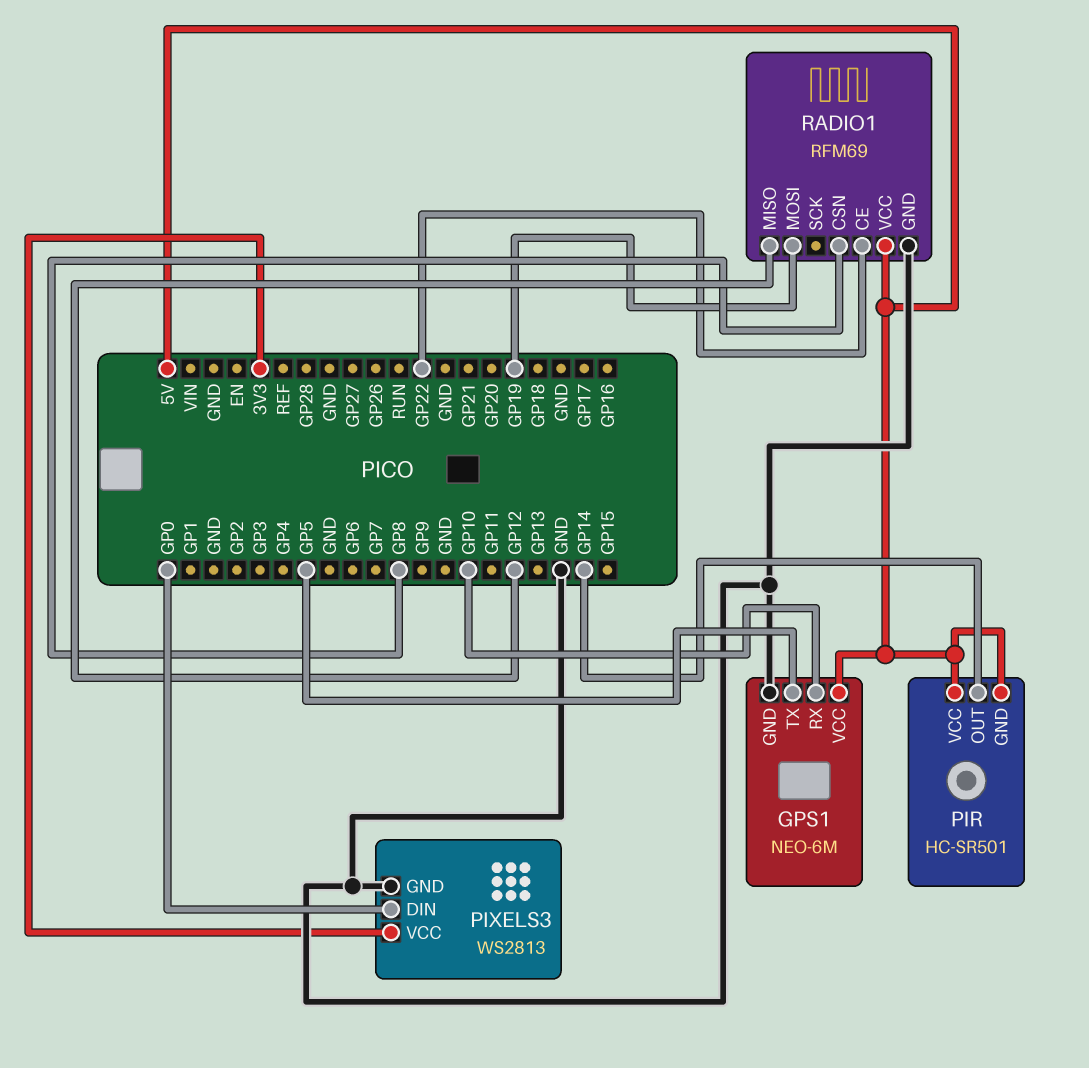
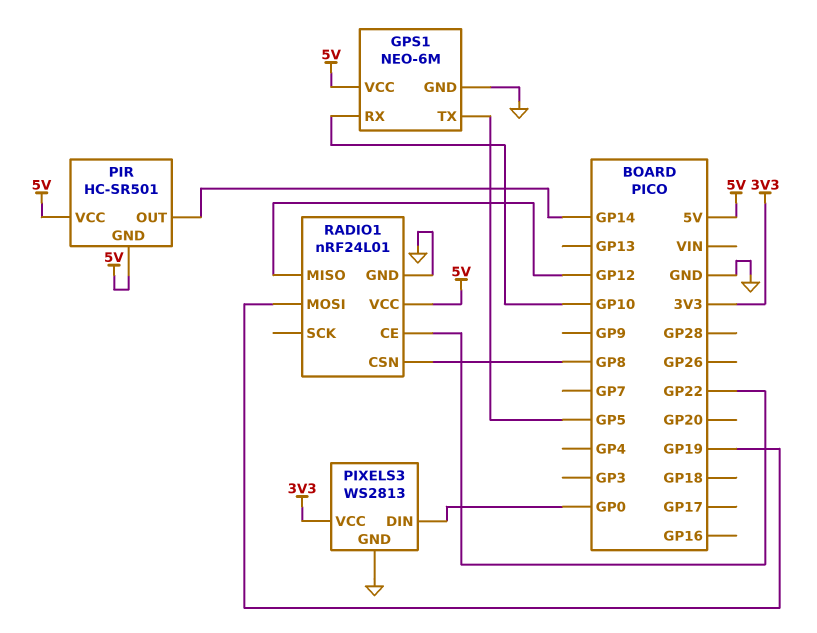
RADIO1: RFM69 -> nRF24L01

